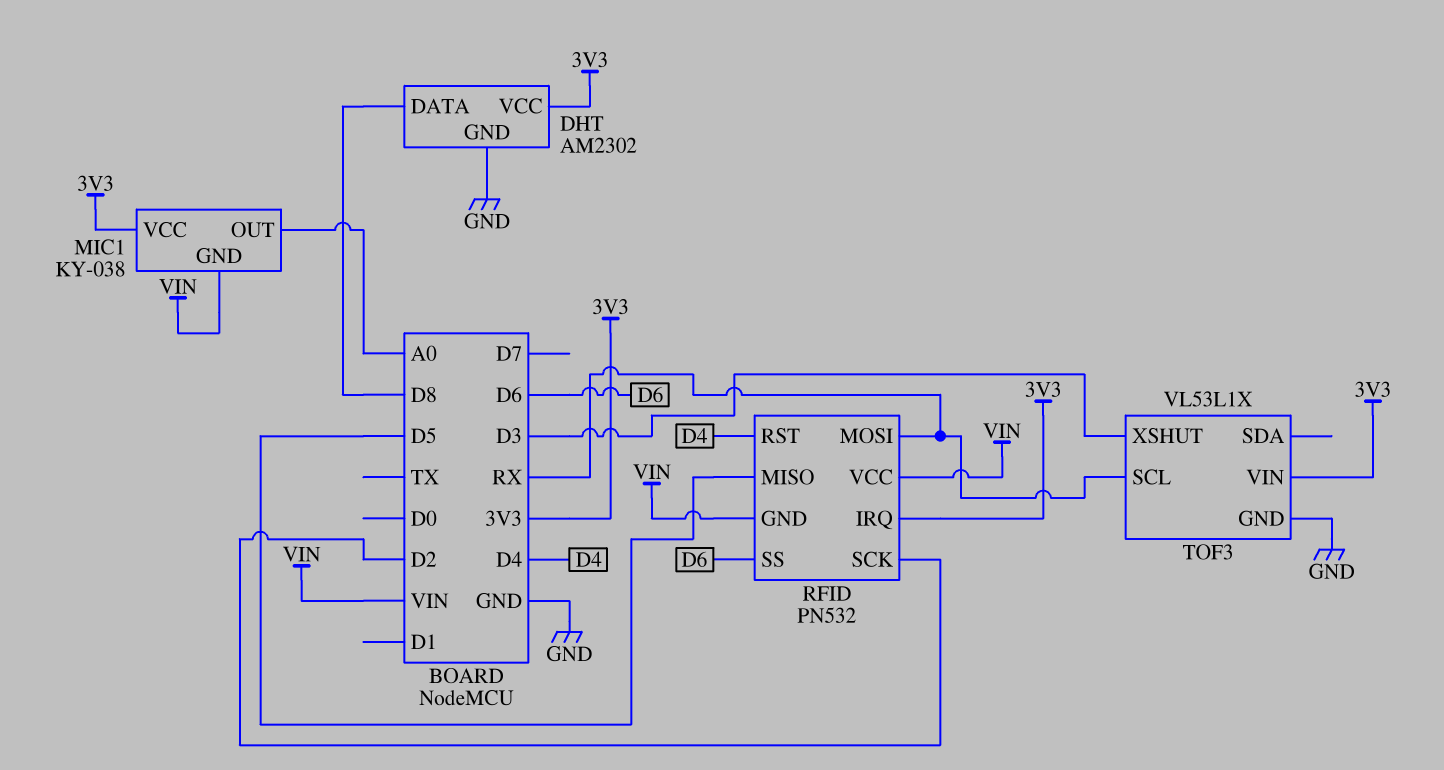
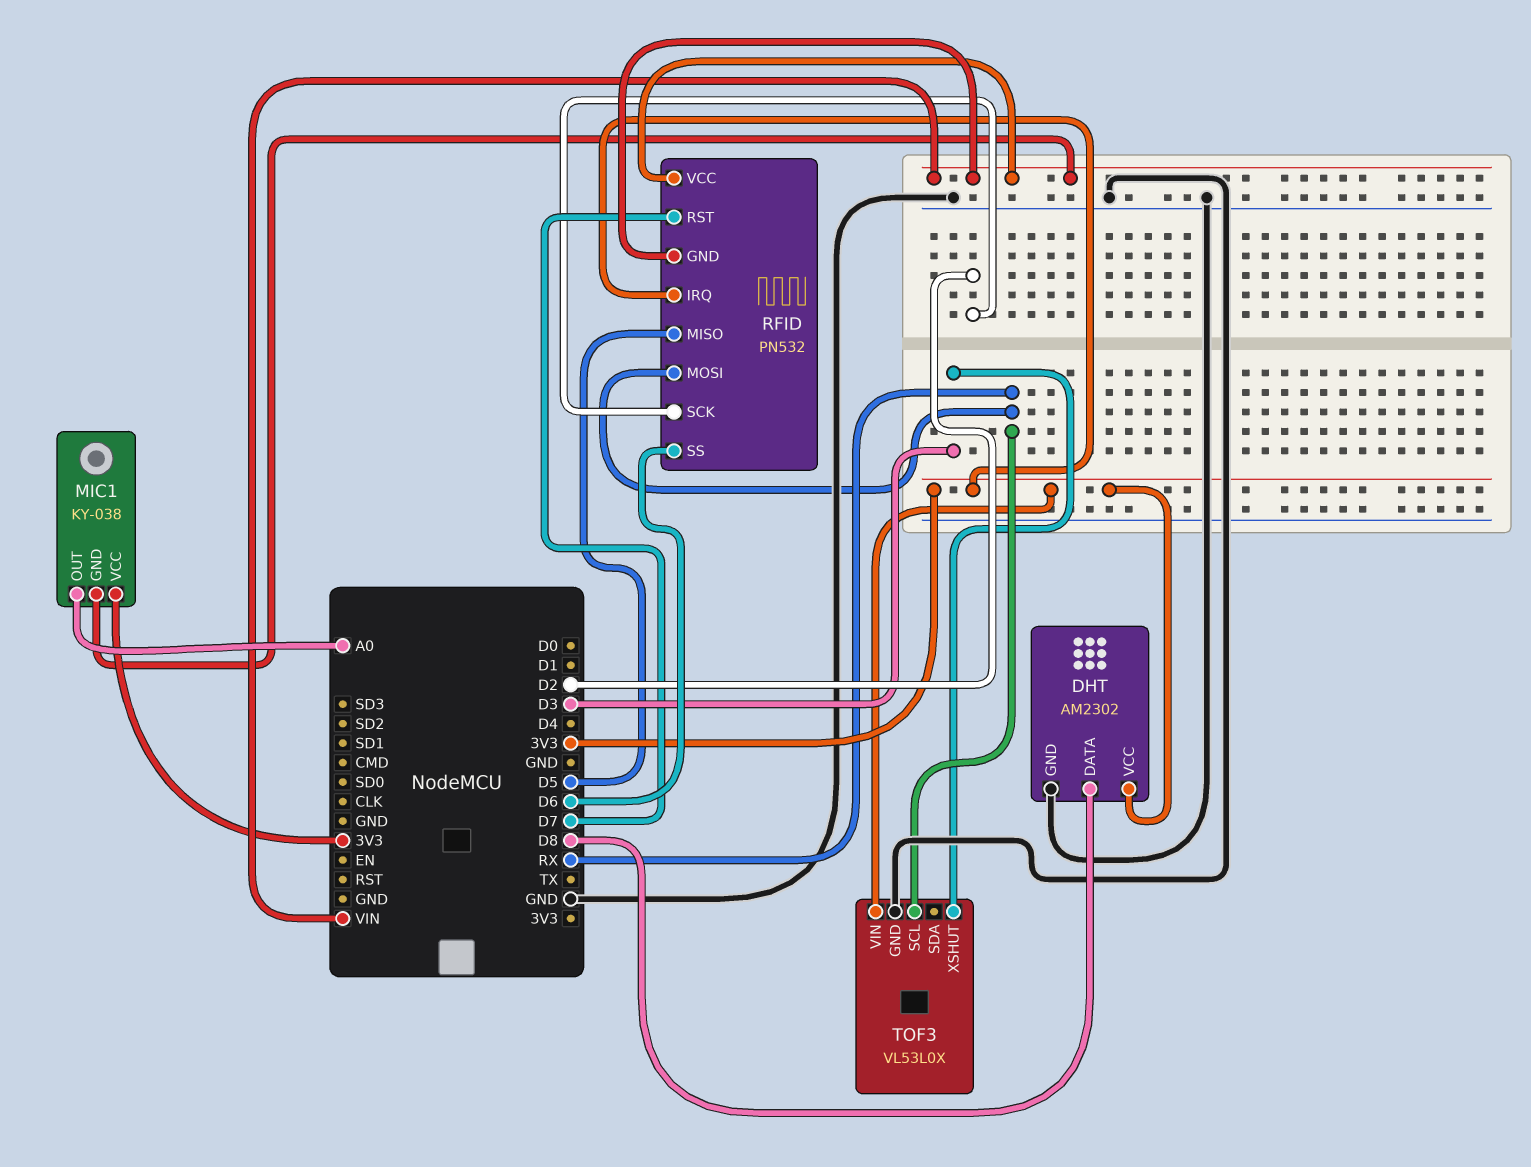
RFID pin RST: D4 -> D7
TOF3: VL53L1X -> VL53L0X

